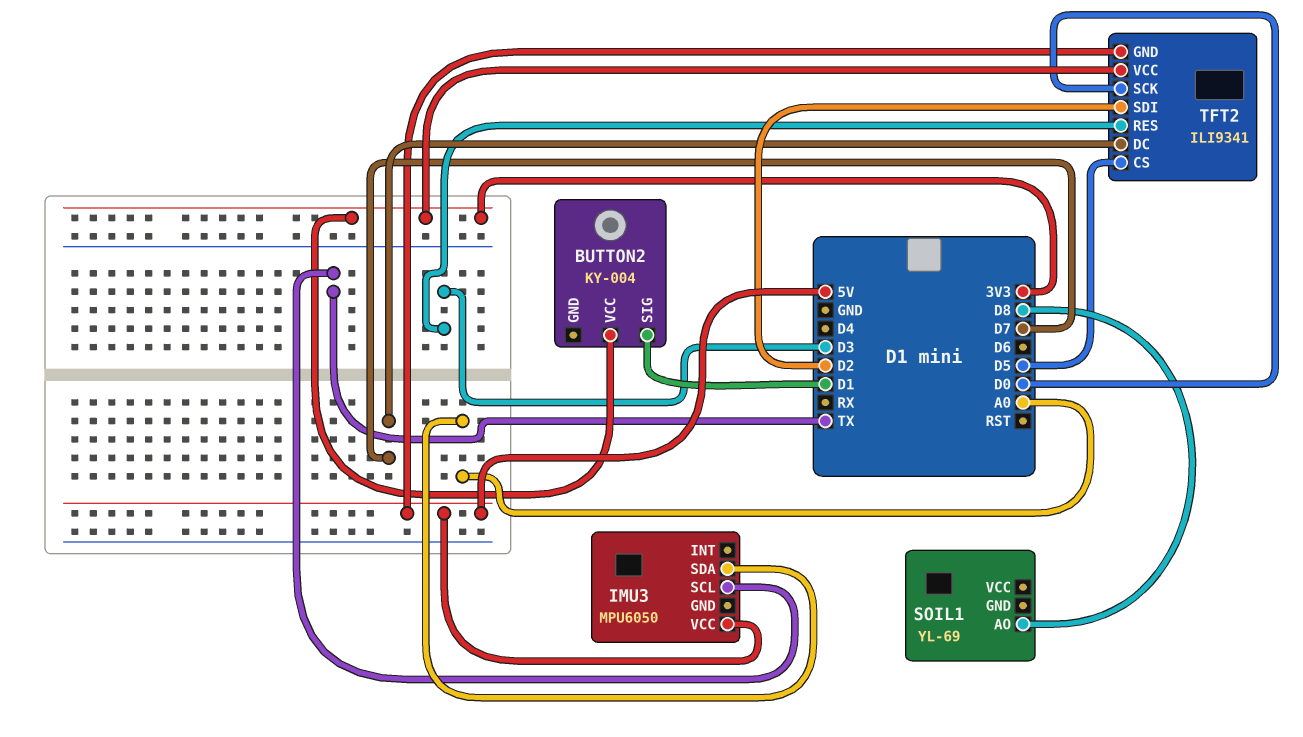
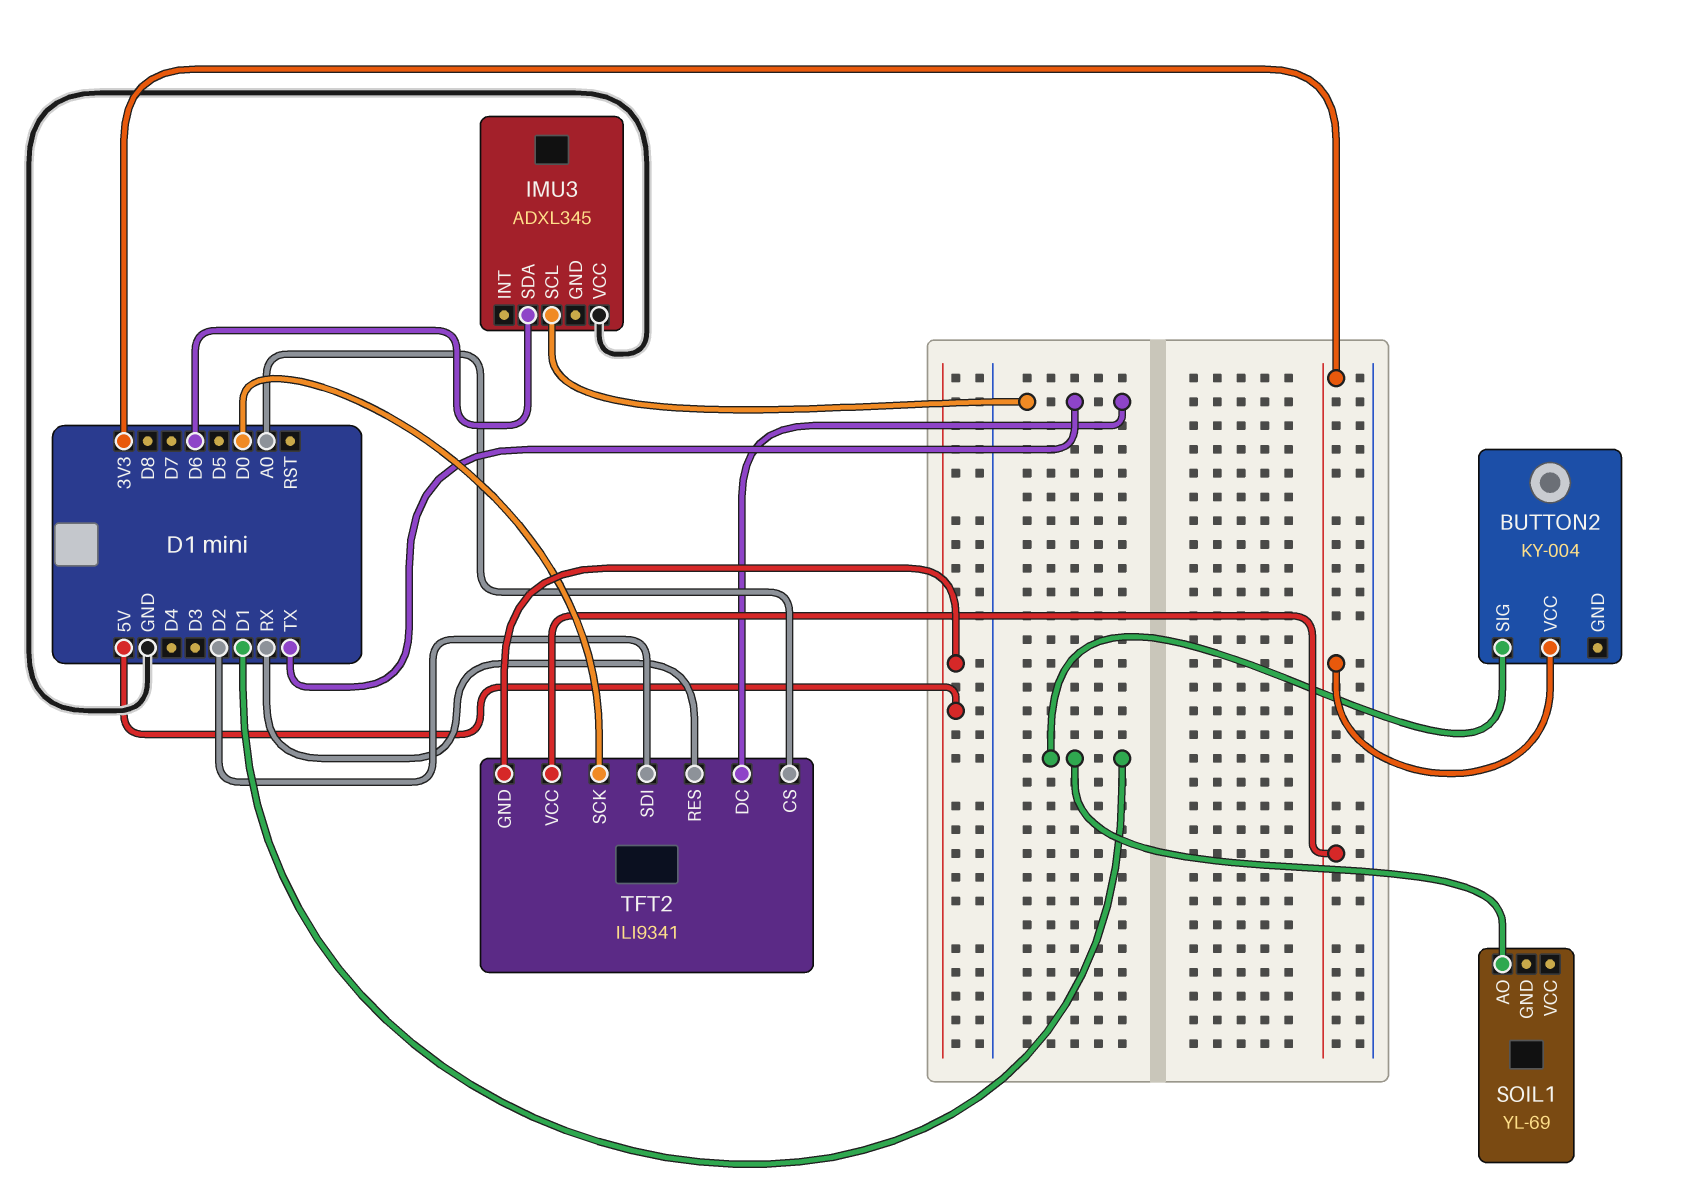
IMU3: MPU6050 -> ADXL345
IMU3 pin SDA: A0 -> D6
IMU3 pin VCC: 5V -> GND
SOIL1 pin AO: D8 -> D1
TFT2 pin CS: D5 -> A0
TFT2 pin DC: D7 -> TX
TFT2 pin RES: D3 -> RX

